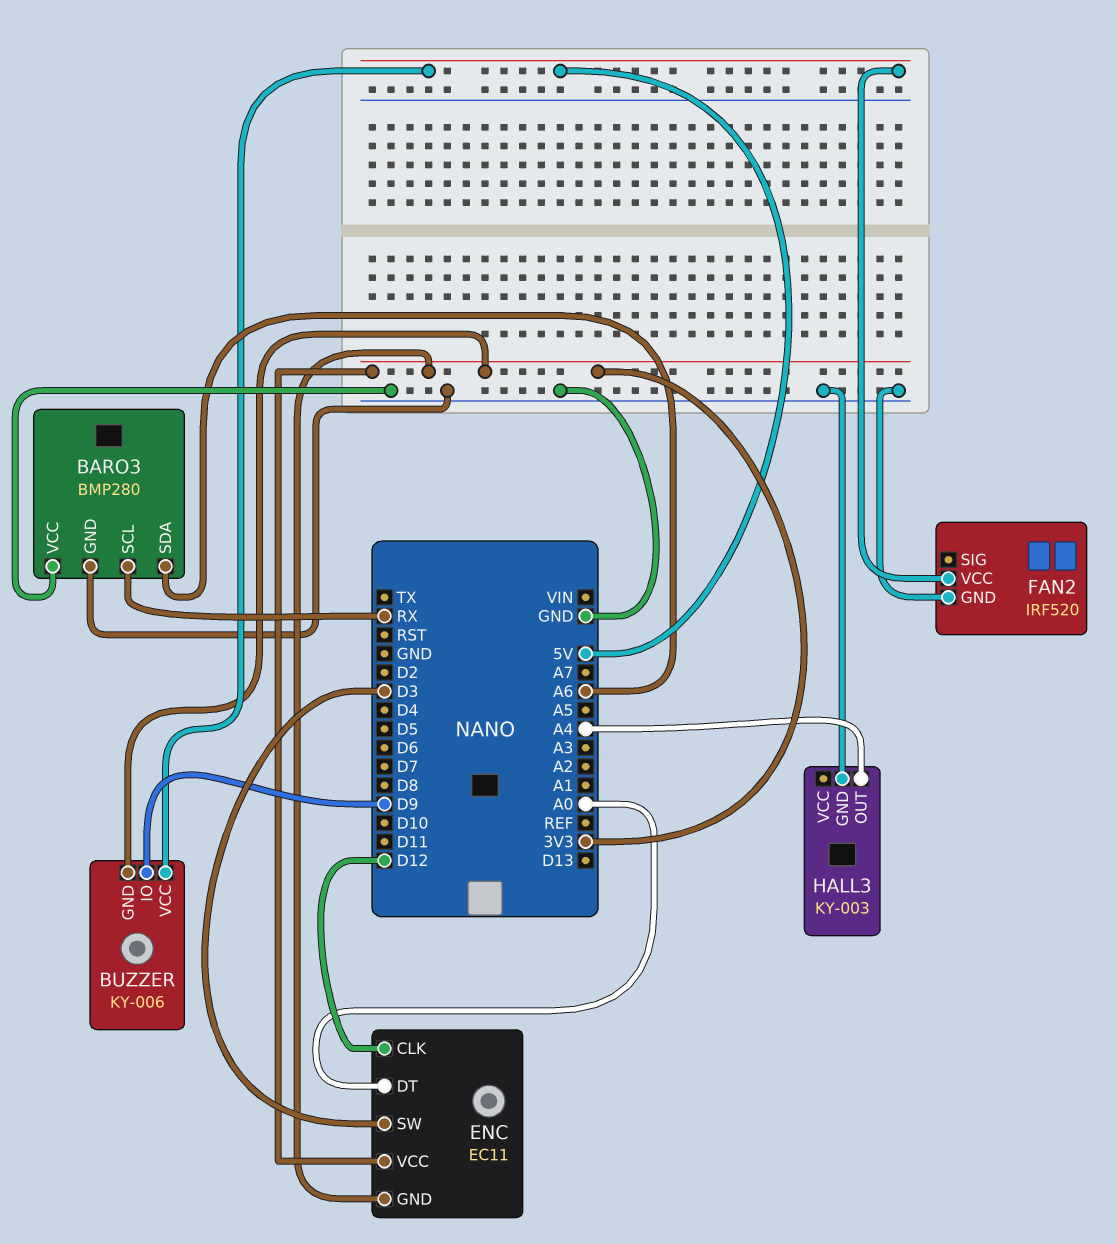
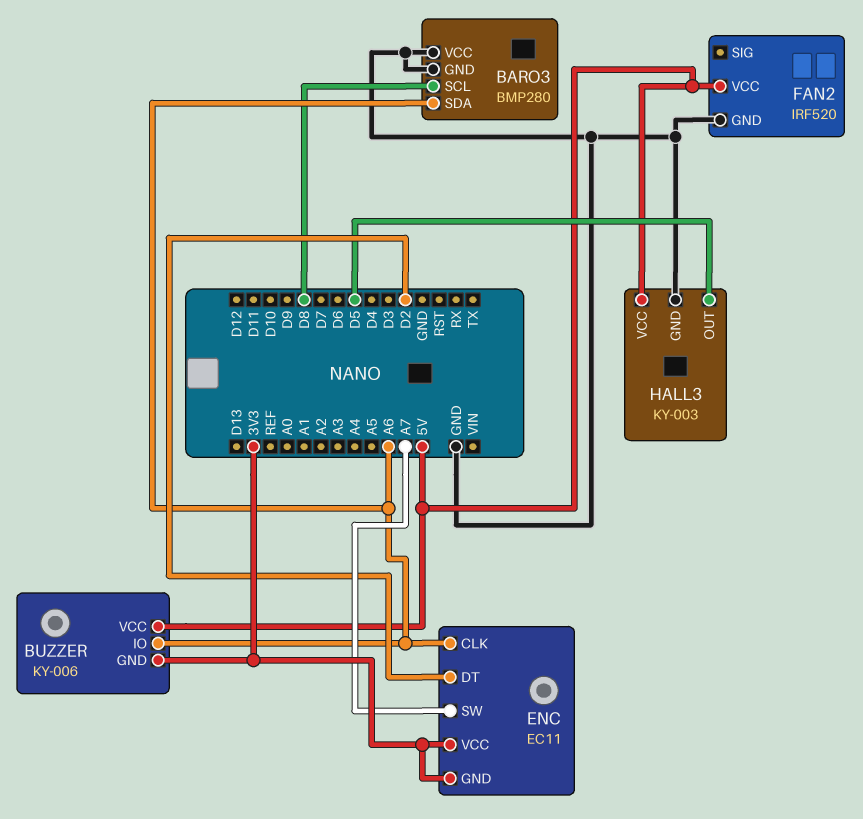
BARO3 pin SCL: RX -> D8
BUZZER pin IO: D9 -> A6
ENC pin CLK: D12 -> A6
ENC pin DT: A0 -> D2
ENC pin SW: D3 -> A7
HALL3 pin OUT: A4 -> D5
HALL3 pin VCC: none -> 5V

